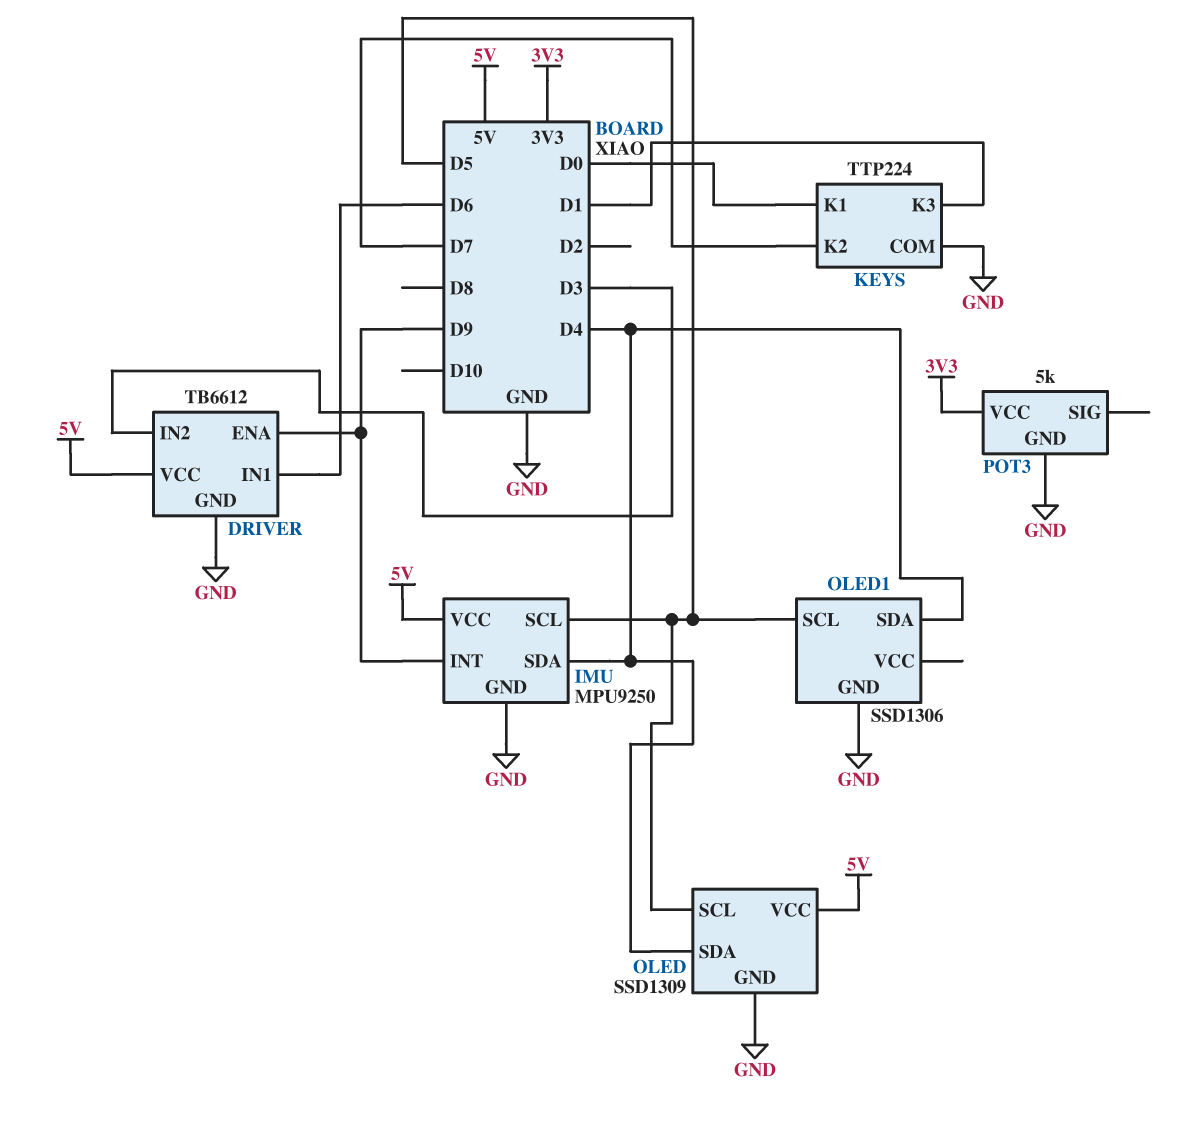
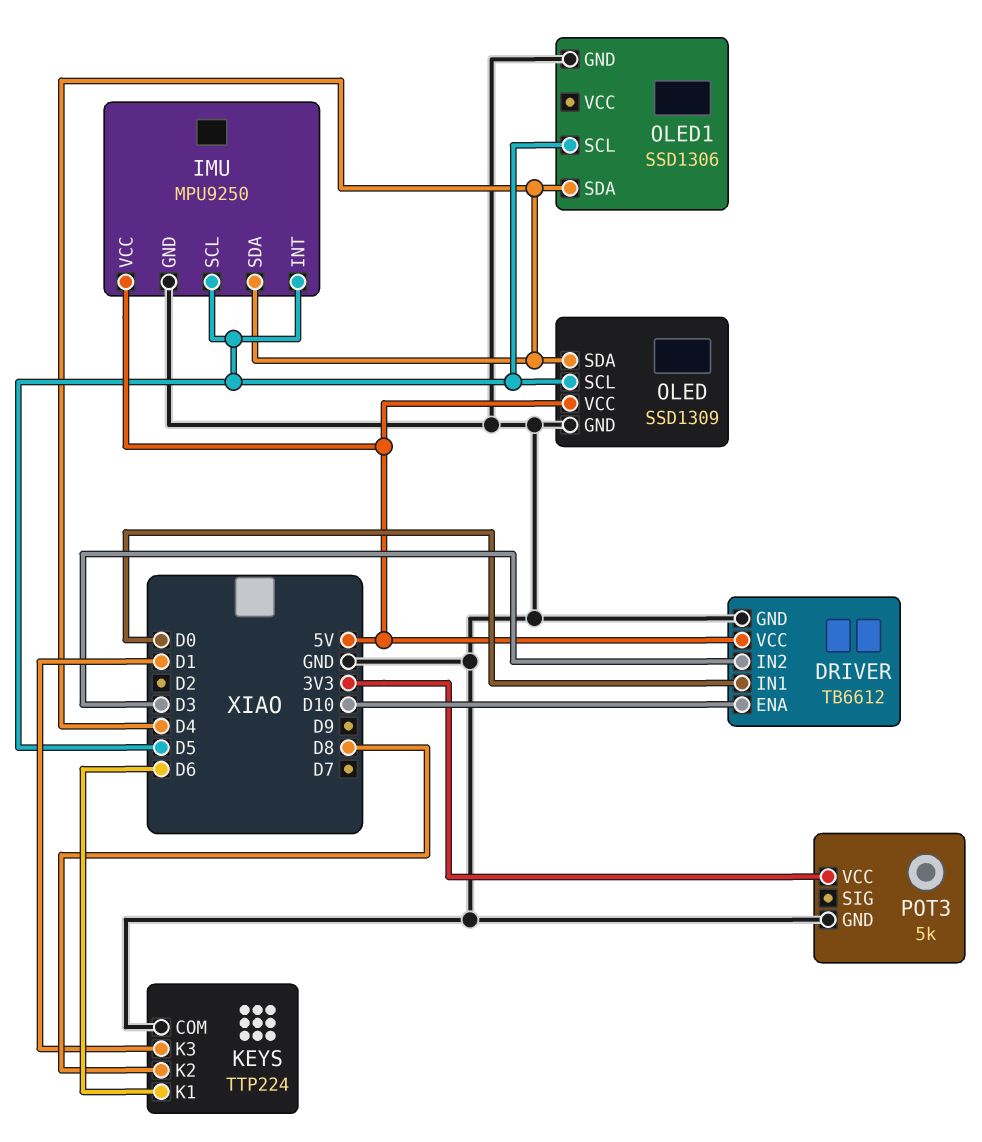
DRIVER pin ENA: D9 -> D10
DRIVER pin IN1: D6 -> D0
IMU pin INT: D9 -> D5
KEYS pin K1: D0 -> D6
KEYS pin K2: D7 -> D8

